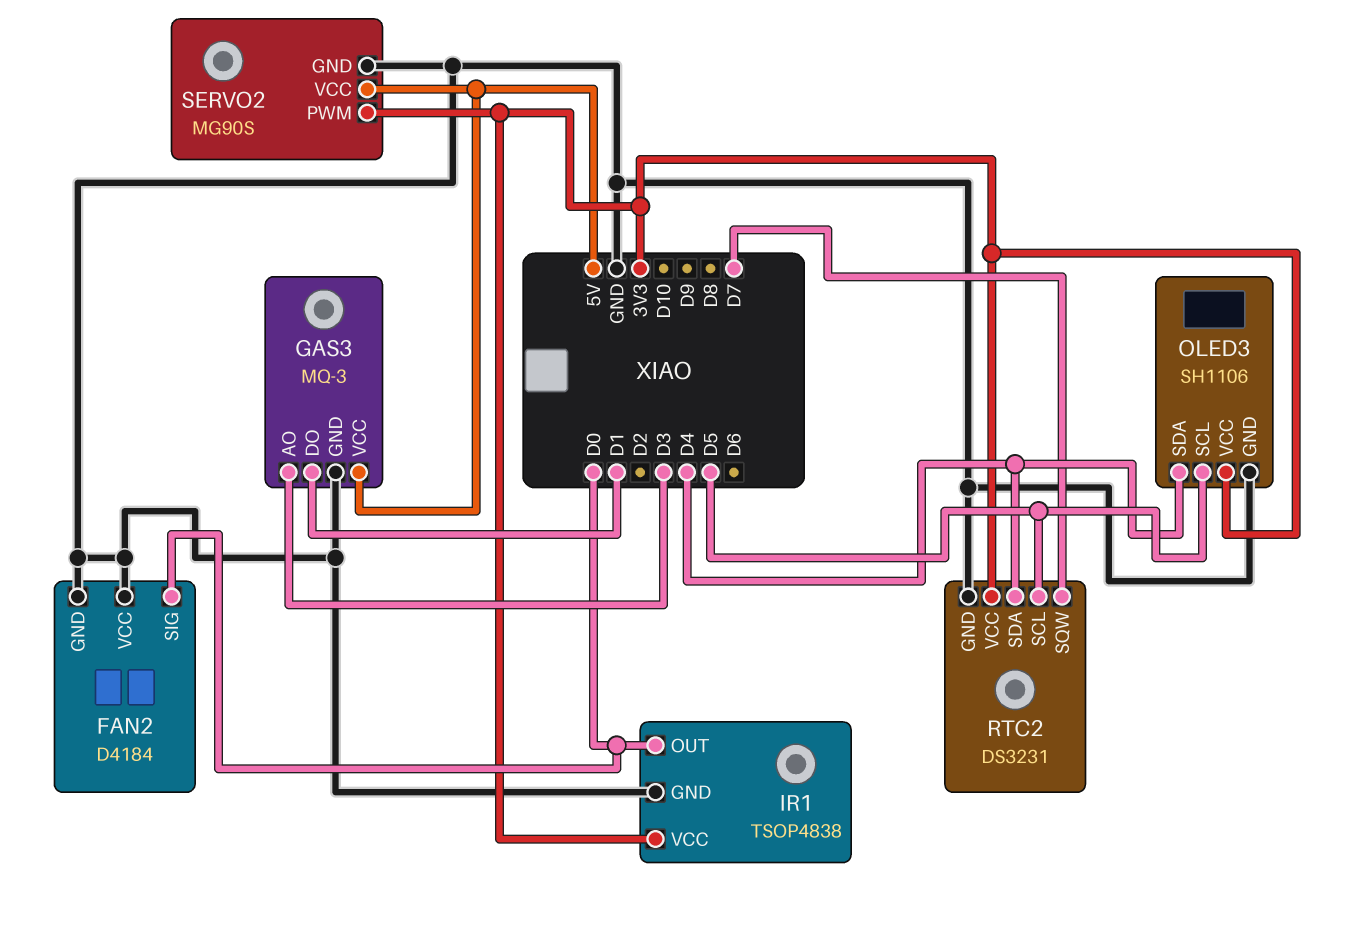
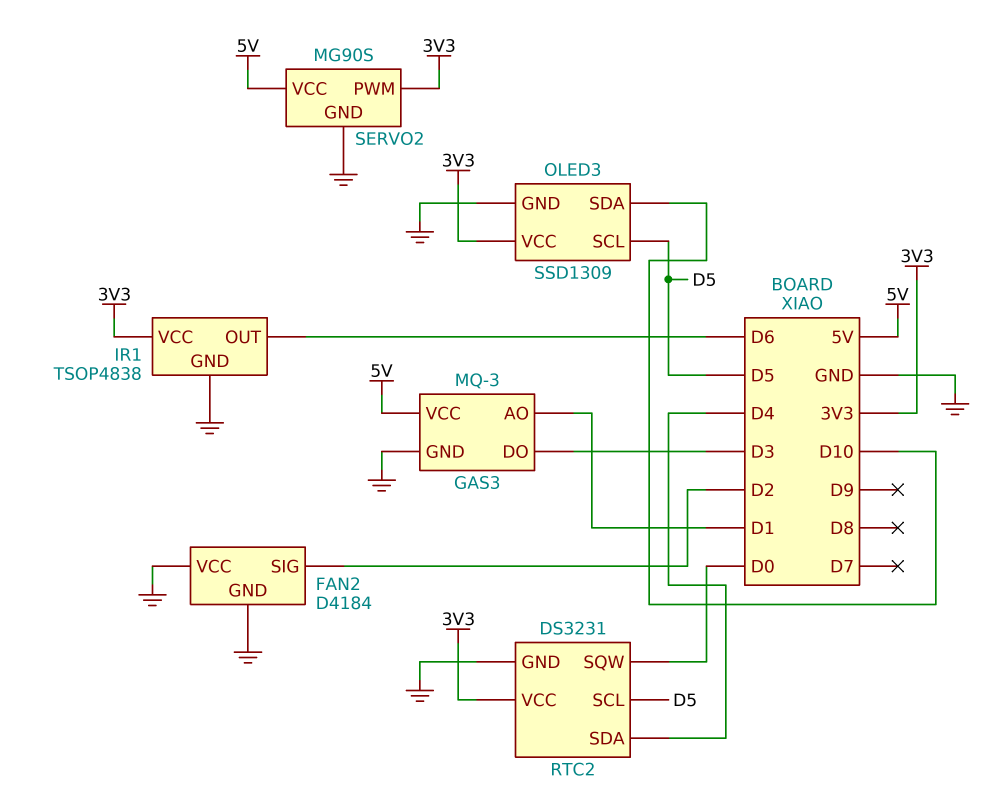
FAN2 pin SIG: D0 -> D2
GAS3 pin AO: D3 -> D1
GAS3 pin DO: D1 -> D3
IR1 pin OUT: D0 -> D6
OLED3: SH1106 -> SSD1309
OLED3 pin SDA: D4 -> D10
RTC2 pin SQW: D7 -> D0

